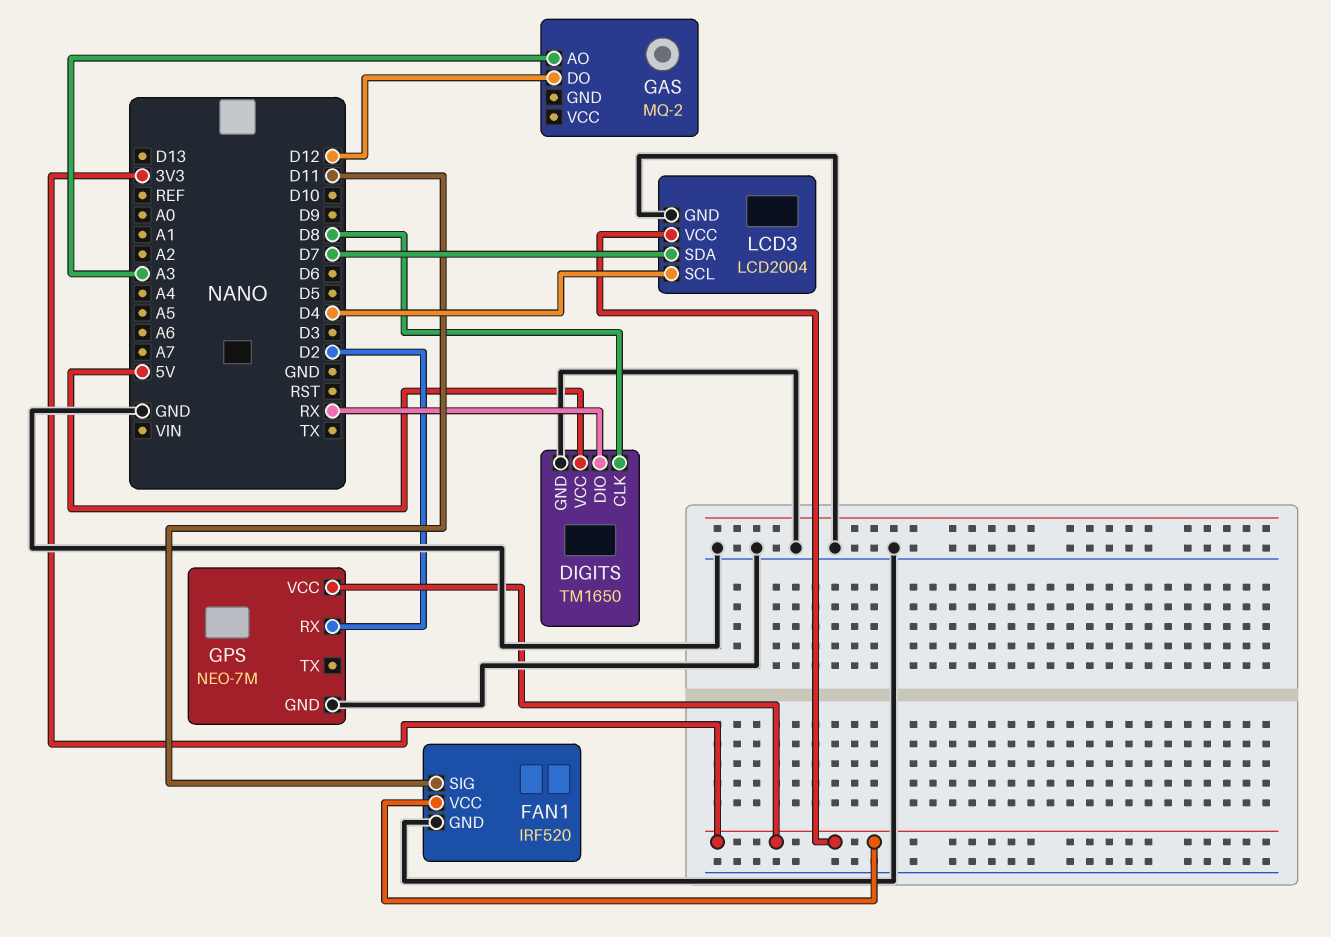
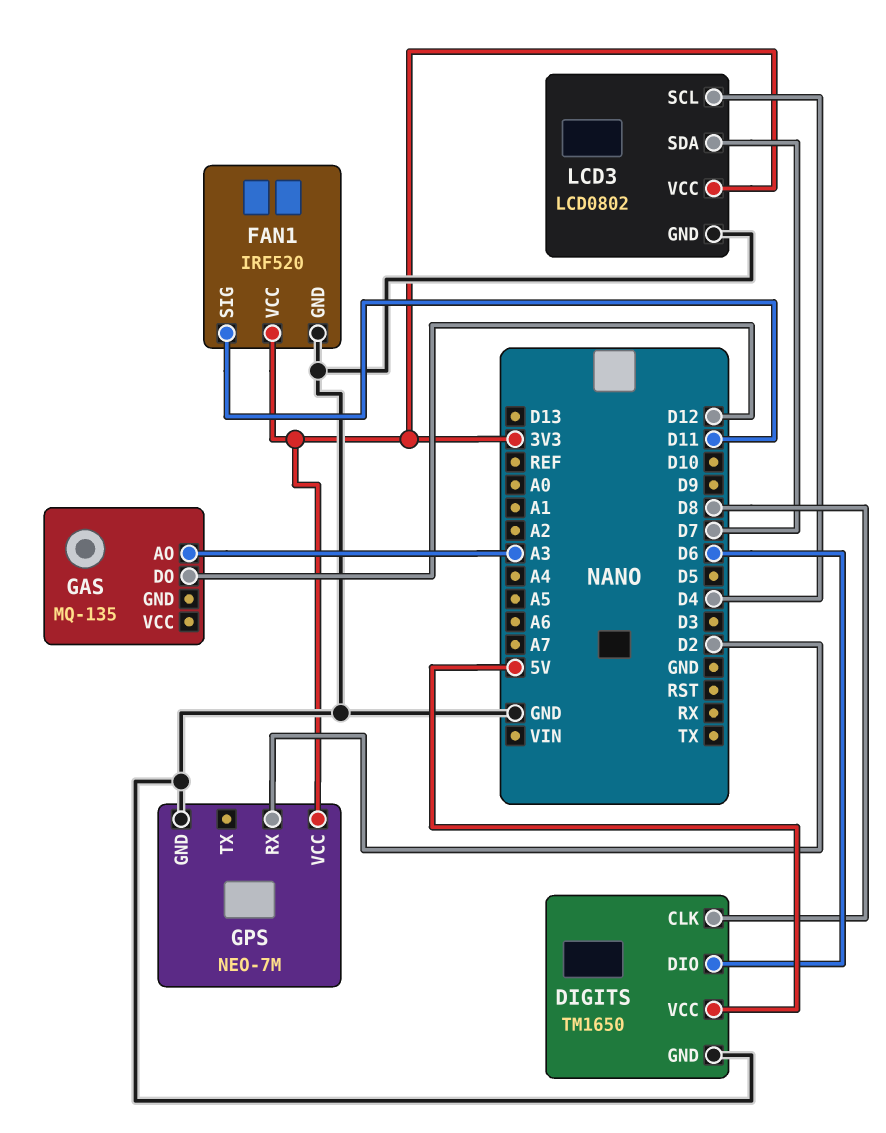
DIGITS pin DIO: RX -> D6
GAS: MQ-2 -> MQ-135
LCD3: LCD2004 -> LCD0802

